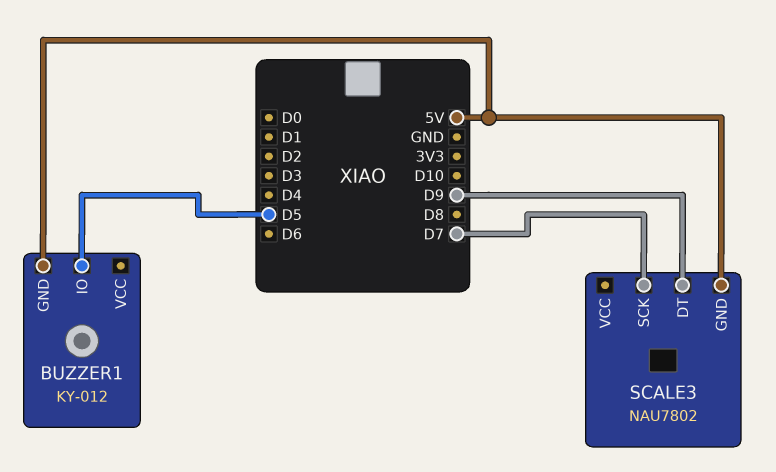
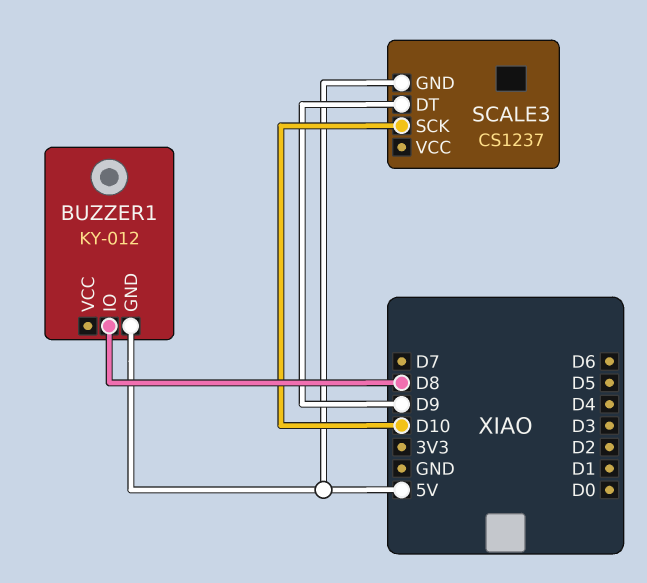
BUZZER1 pin IO: D5 -> D8
SCALE3: NAU7802 -> CS1237
SCALE3 pin SCK: D7 -> D10

